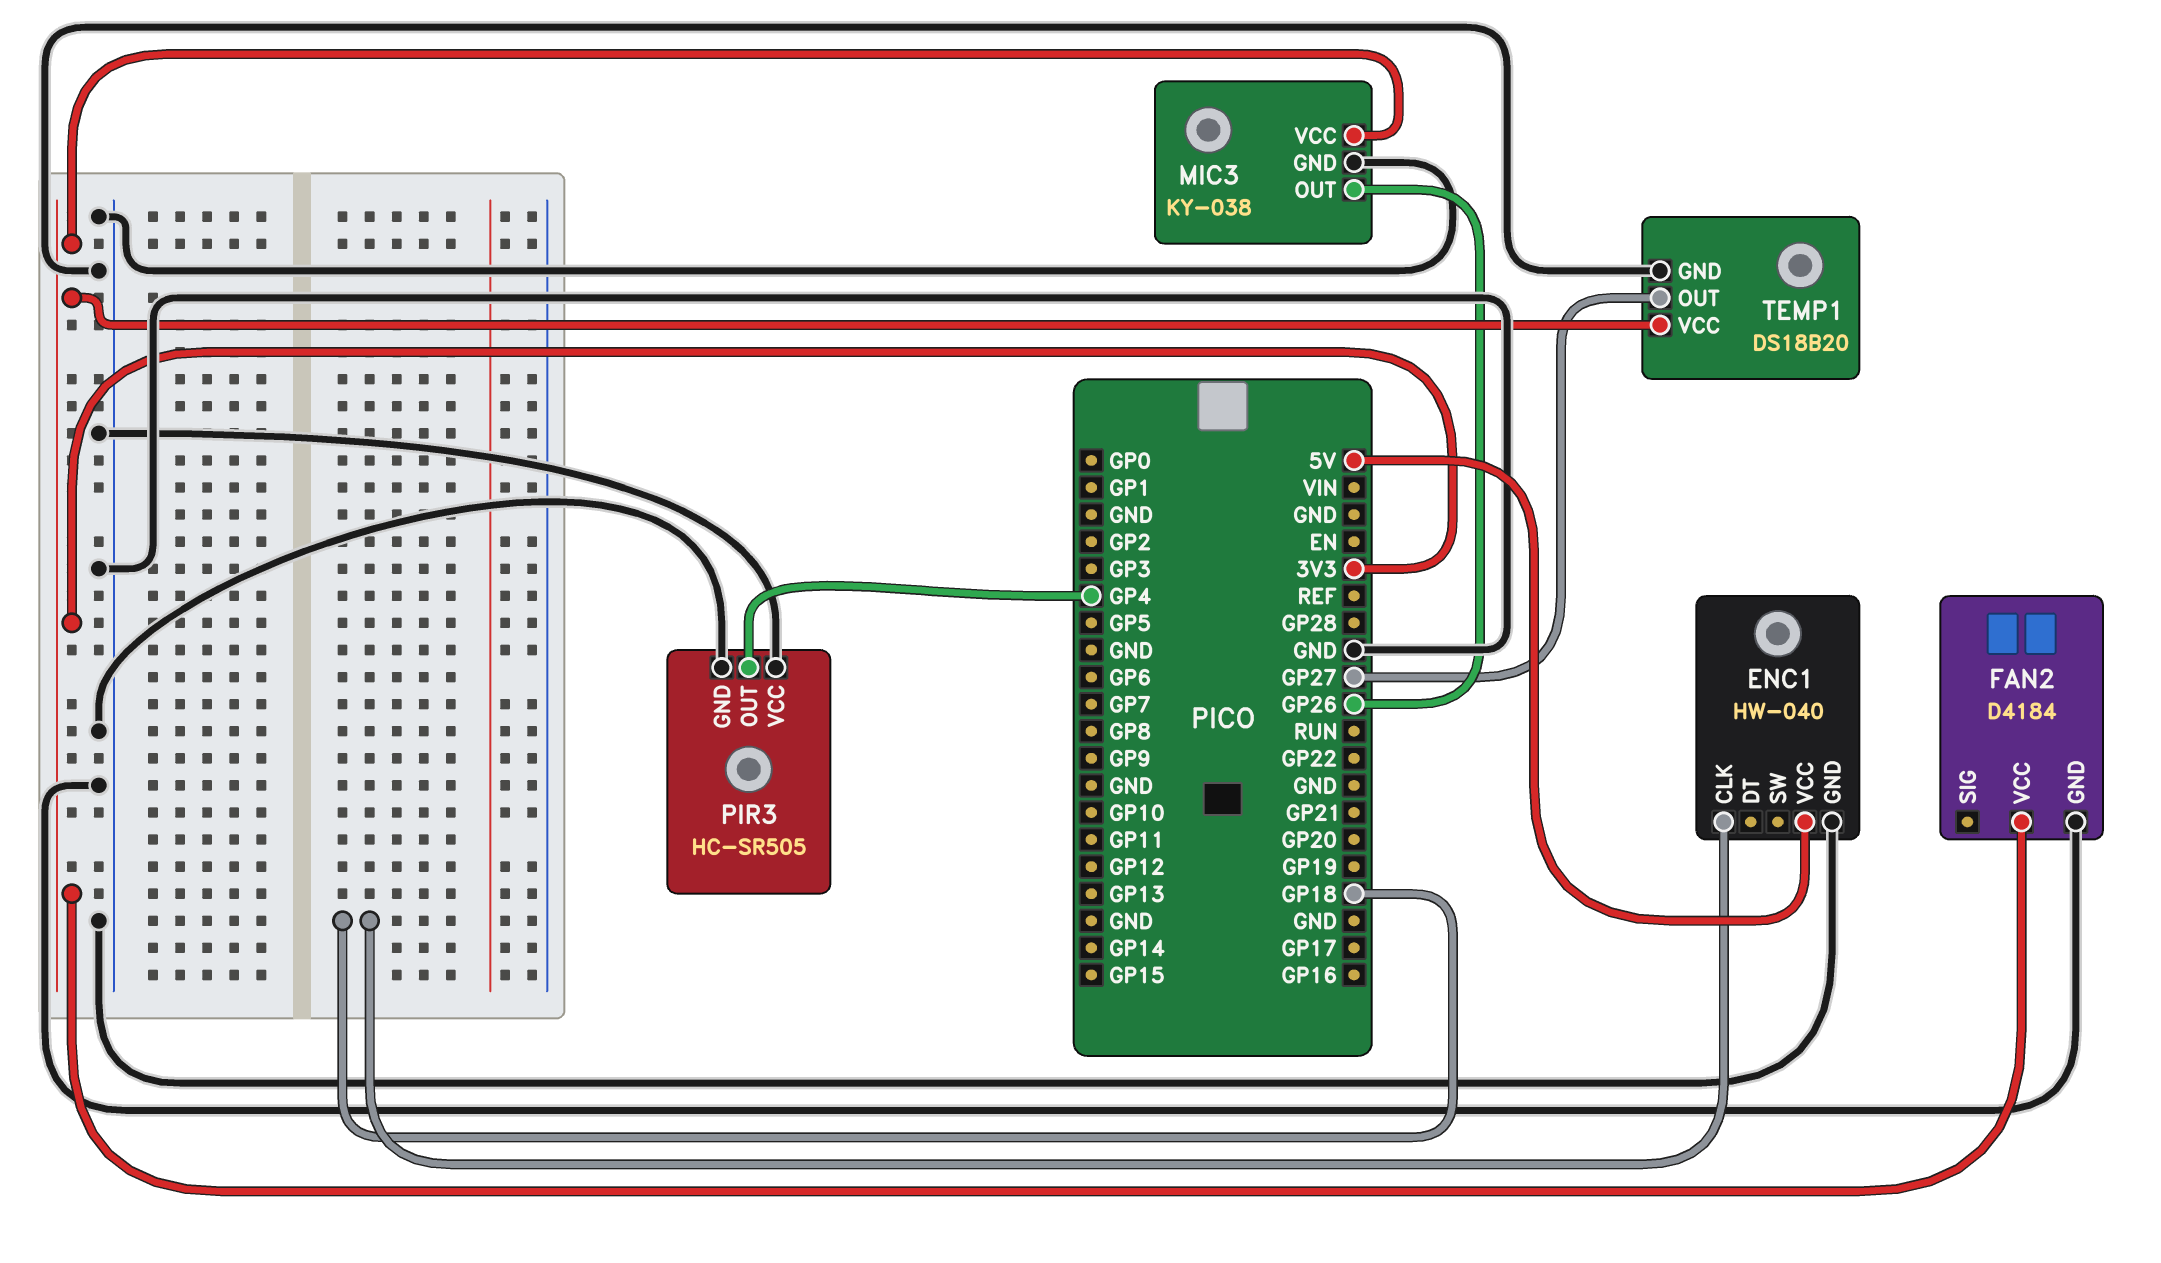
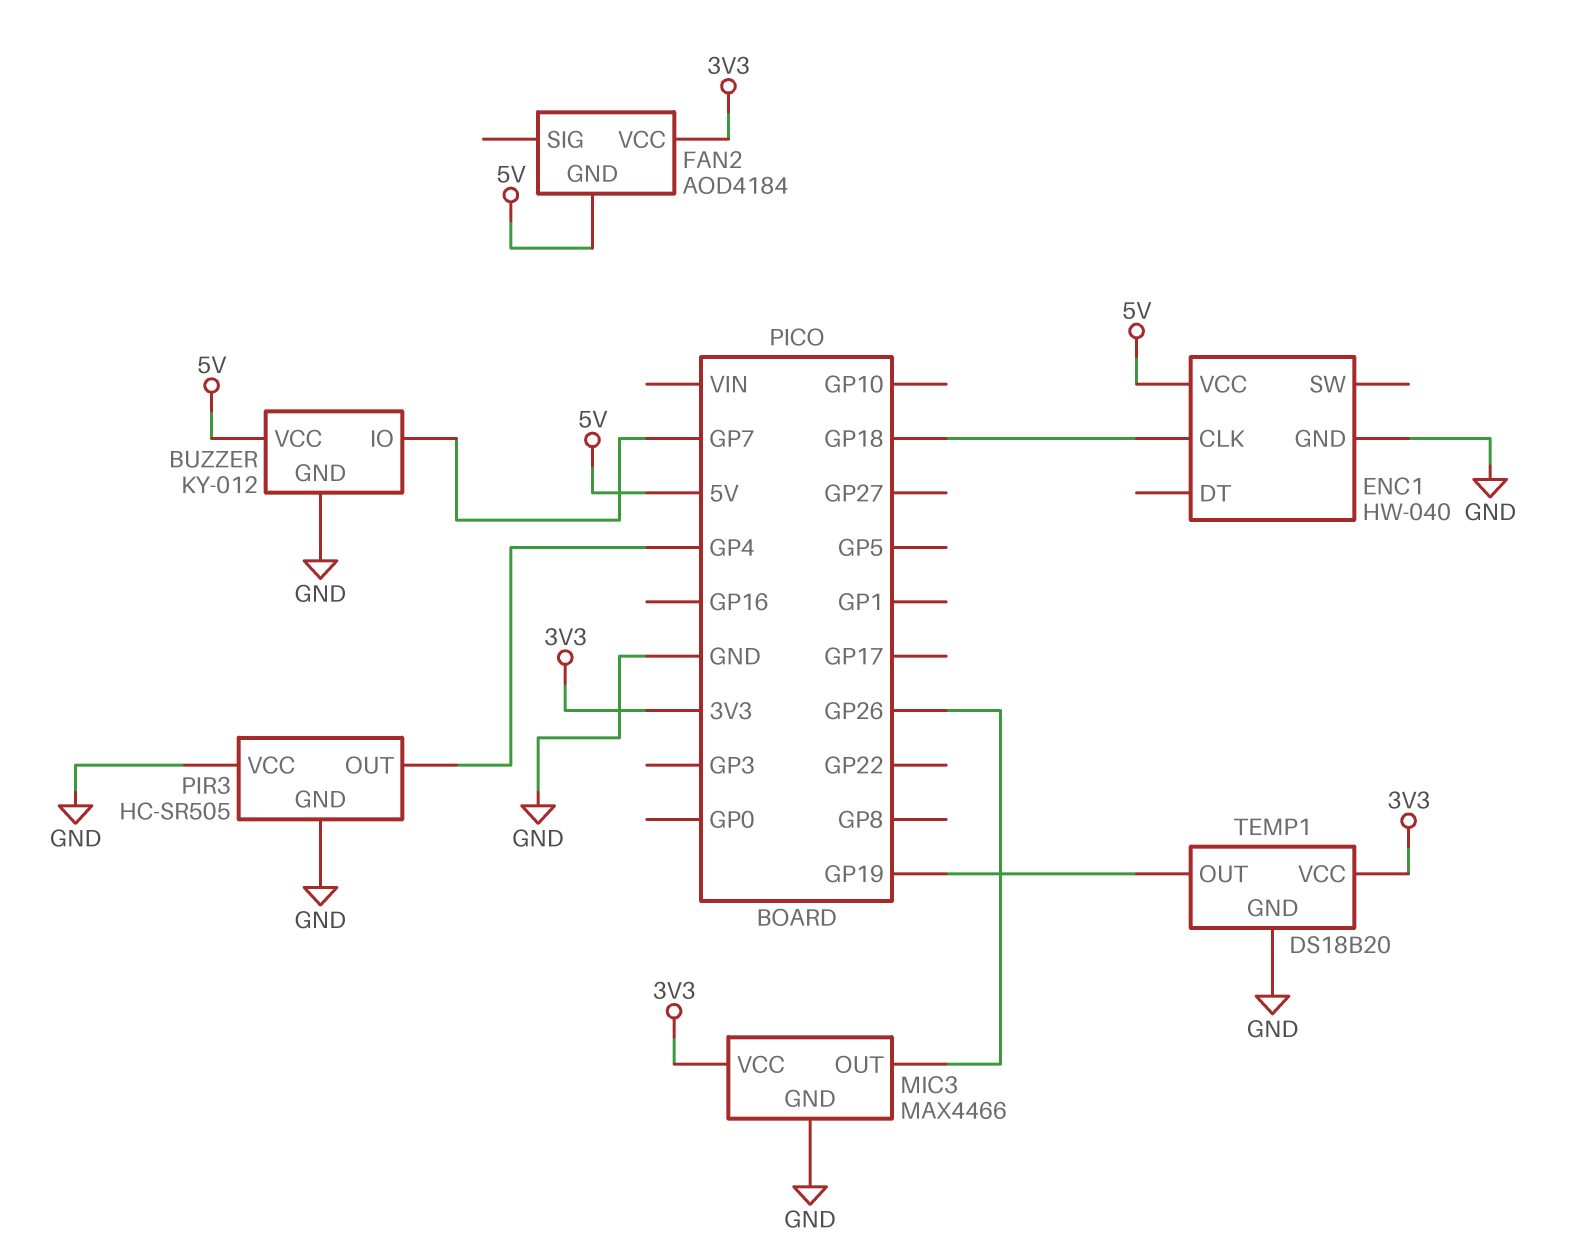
BUZZER: none -> KY-012
BUZZER pin GND: none -> GND
BUZZER pin IO: none -> GP7
BUZZER pin VCC: none -> 5V
FAN2: D4184 -> AOD4184
FAN2 pin GND: GND -> 5V
MIC3: KY-038 -> MAX4466
TEMP1 pin OUT: GP27 -> GP19

